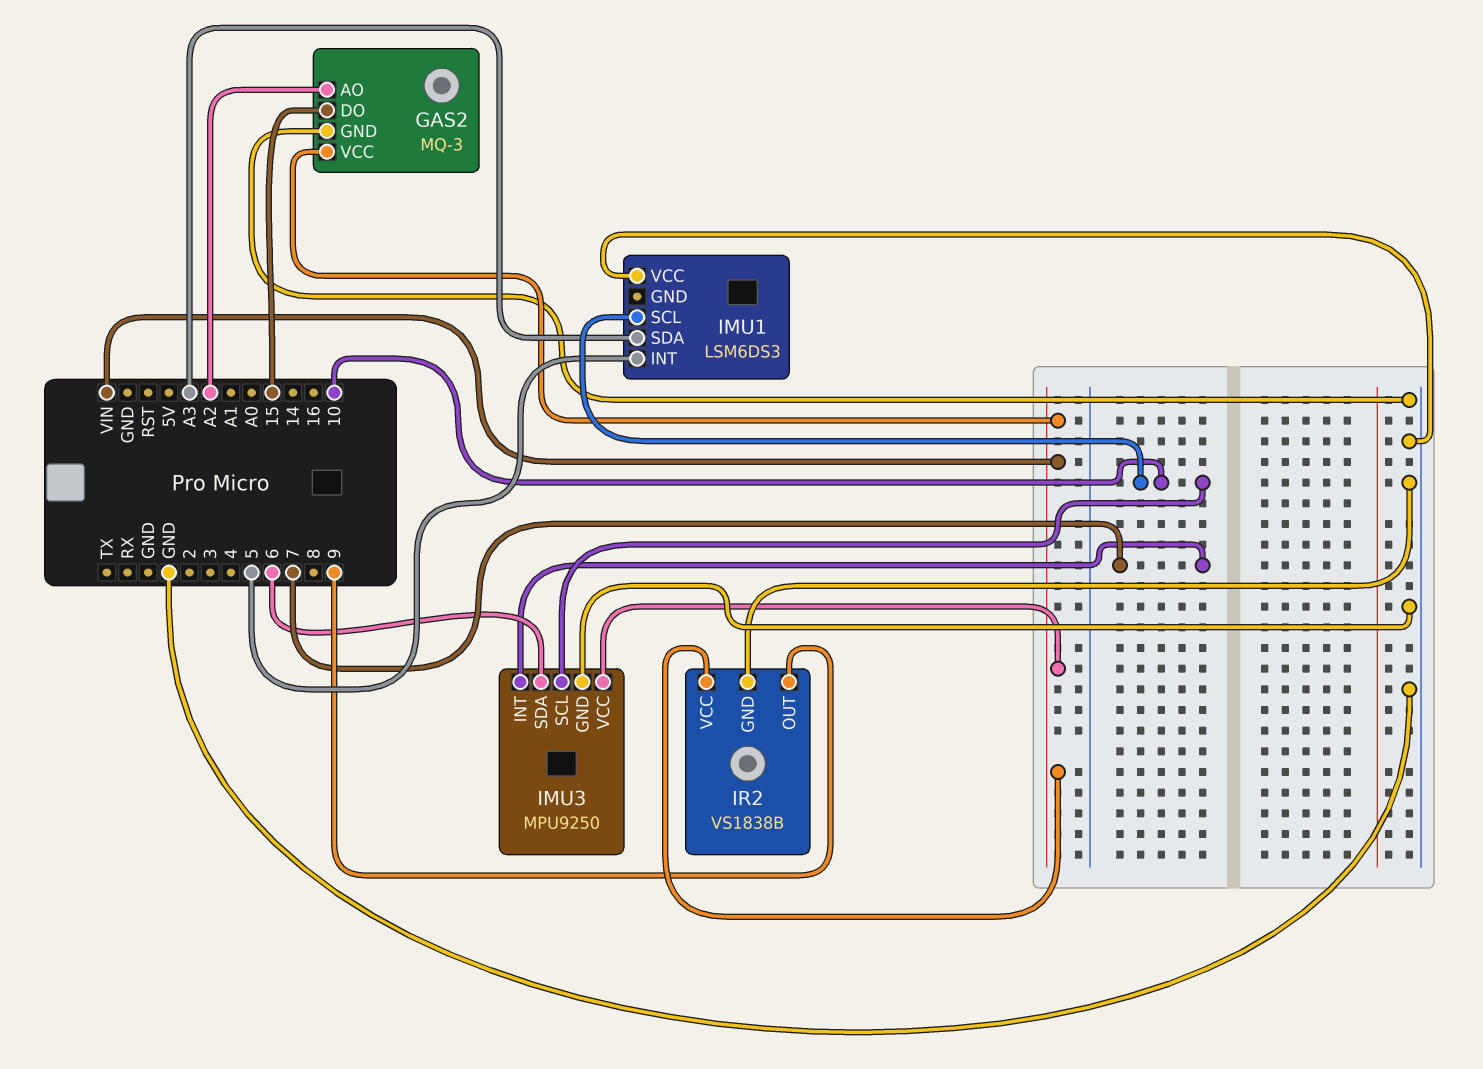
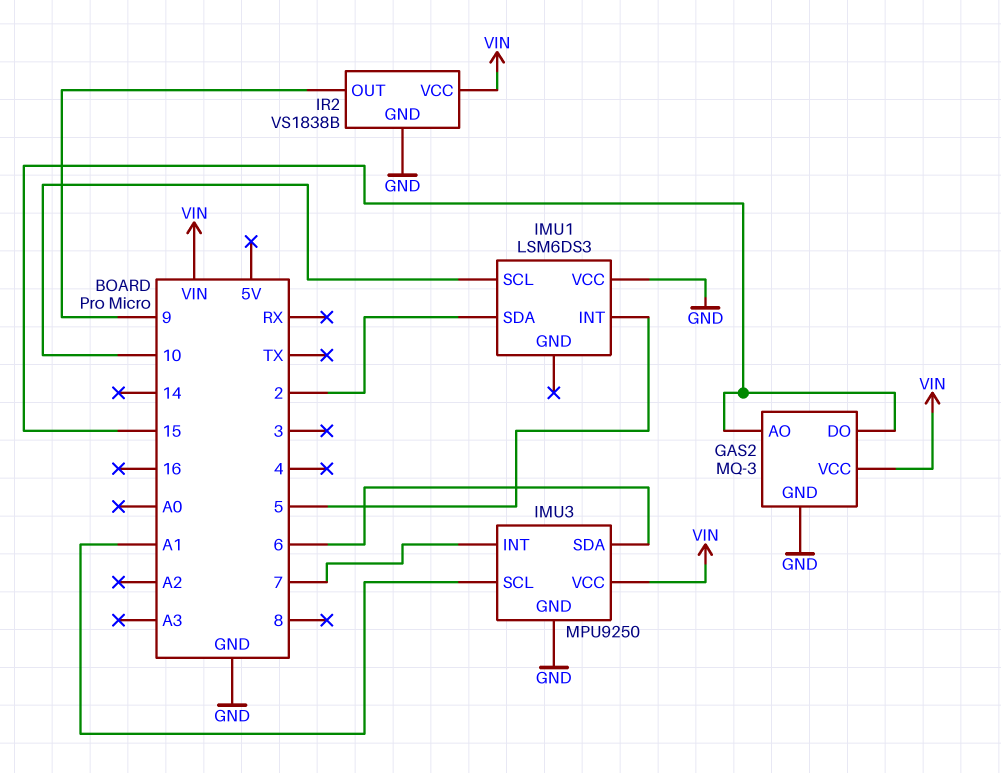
GAS2 pin AO: A2 -> 15
IMU1 pin SDA: A3 -> 2
IMU3 pin SCL: 10 -> A1

